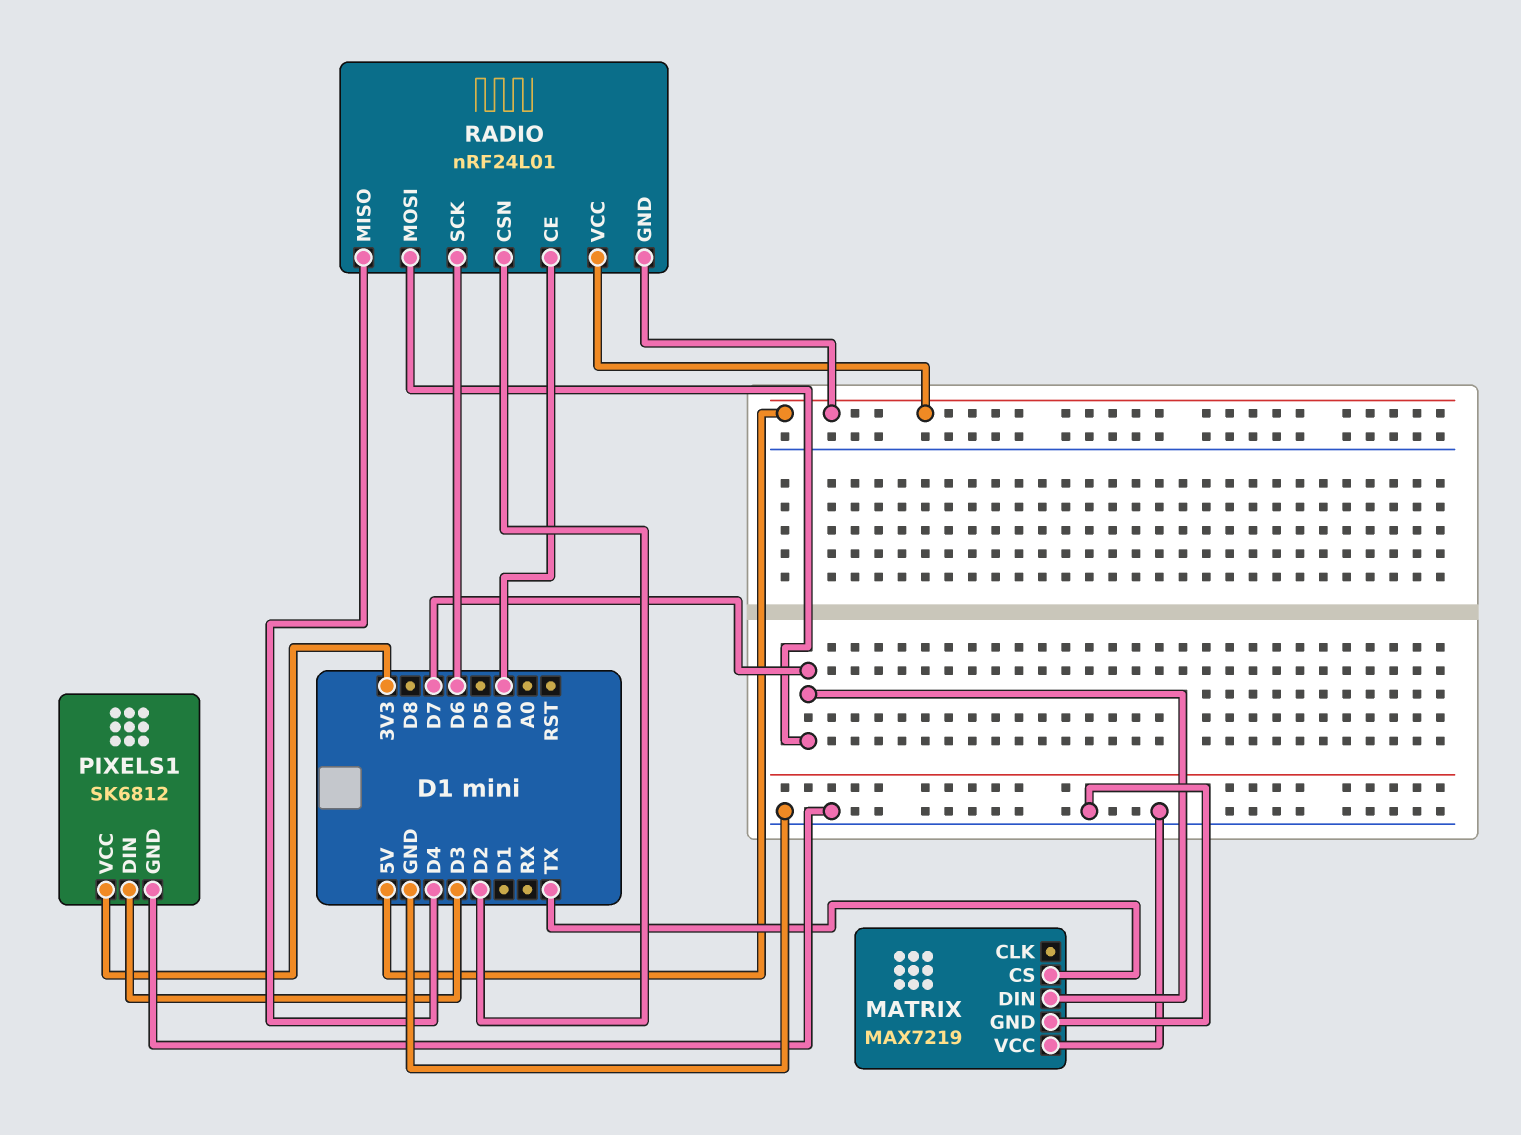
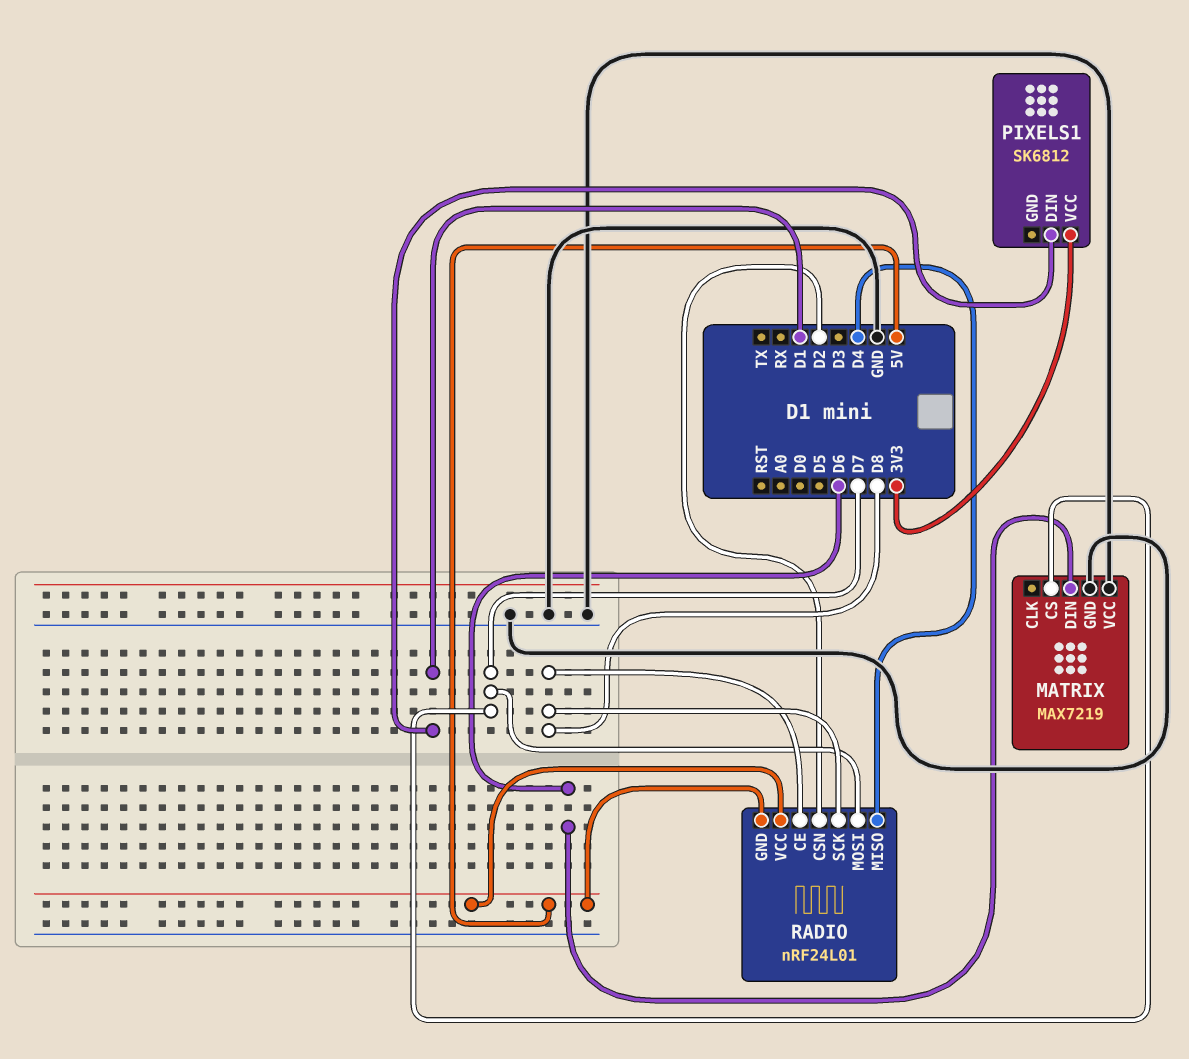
MATRIX pin CS: TX -> D7
MATRIX pin DIN: D7 -> D6
PIXELS1 pin DIN: D3 -> D1
PIXELS1 pin GND: GND -> none
RADIO pin CE: D0 -> D8
RADIO pin SCK: D6 -> D8

